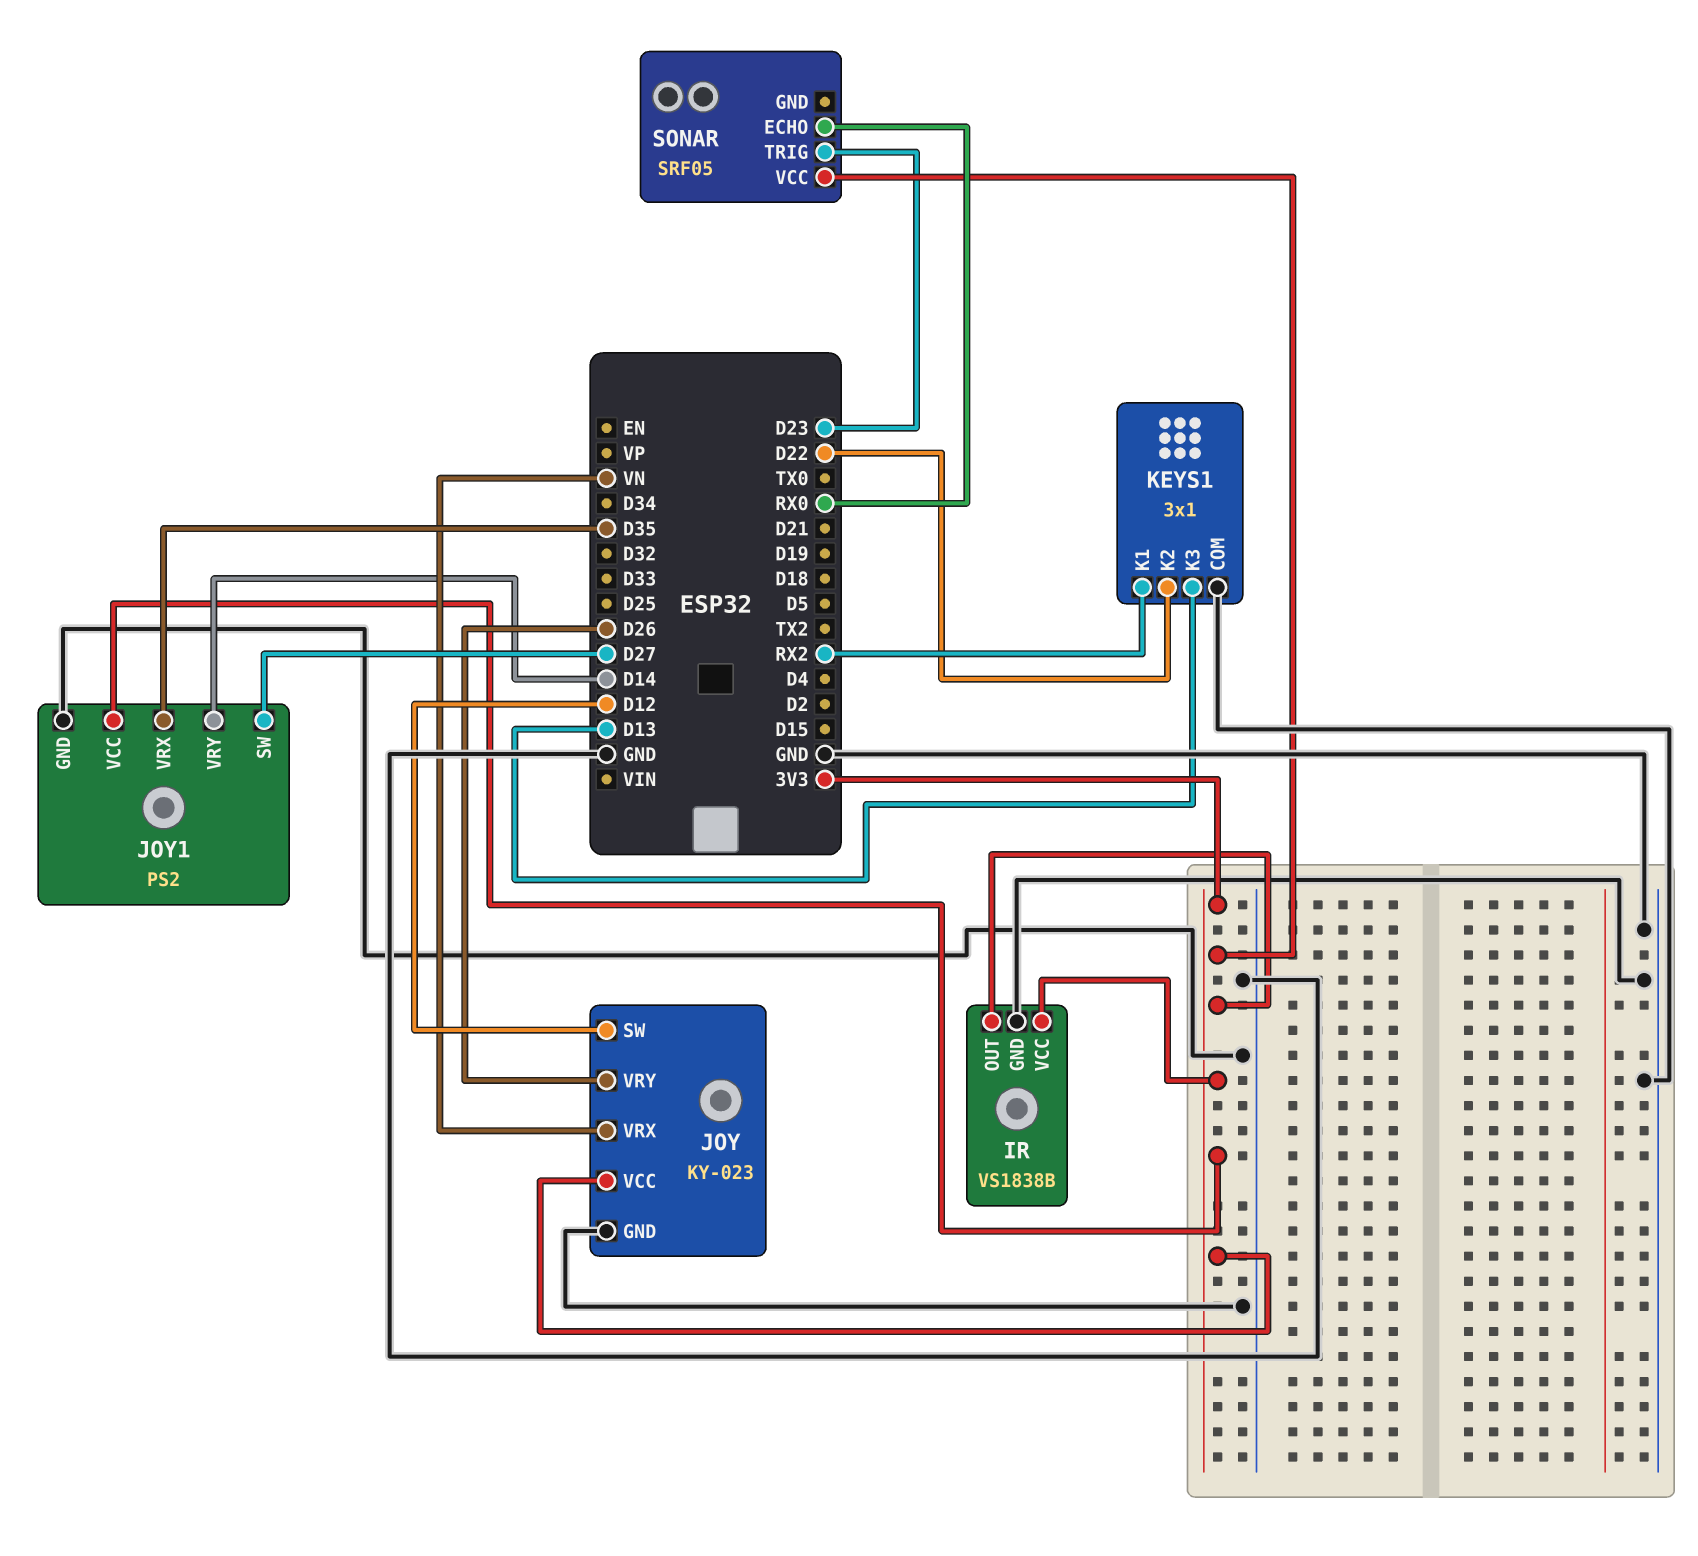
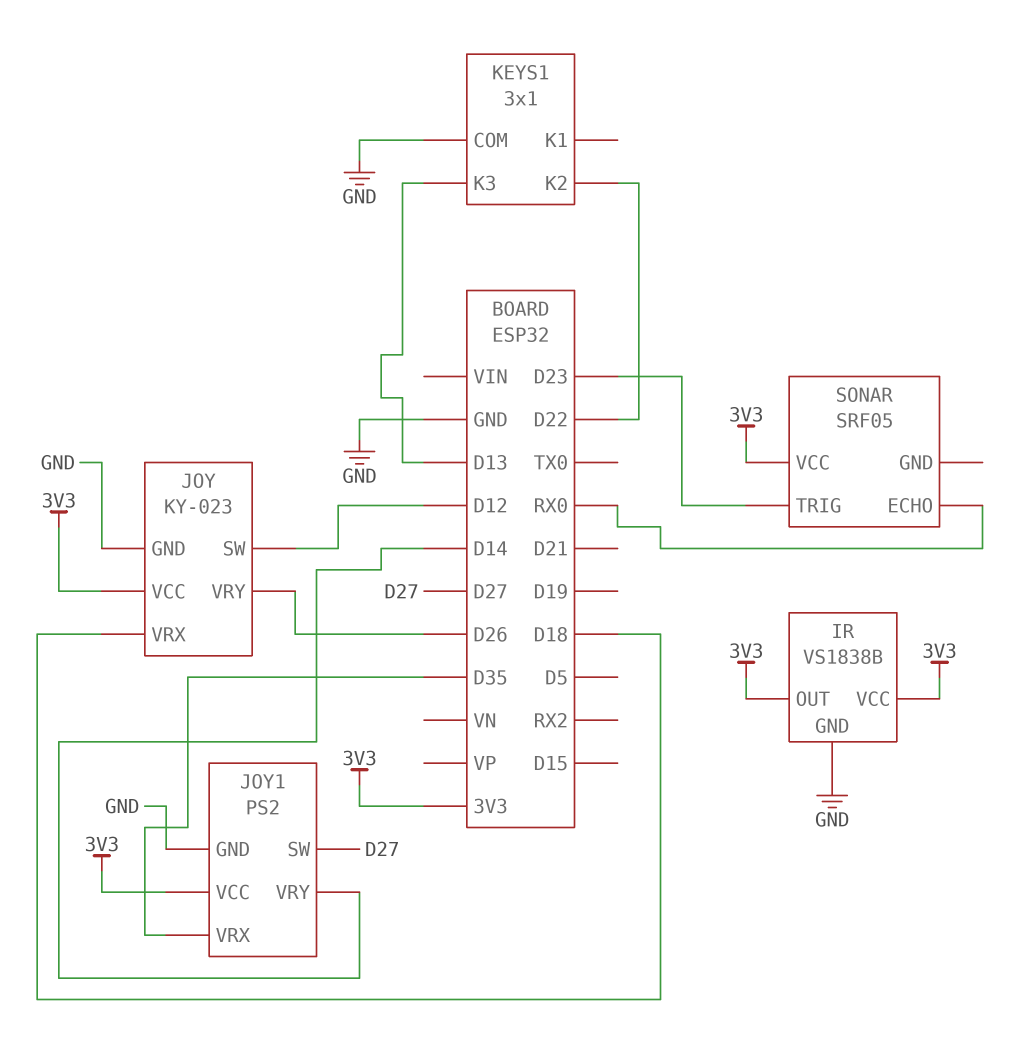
JOY pin VRX: VN -> D18
KEYS1 pin K1: RX2 -> none

